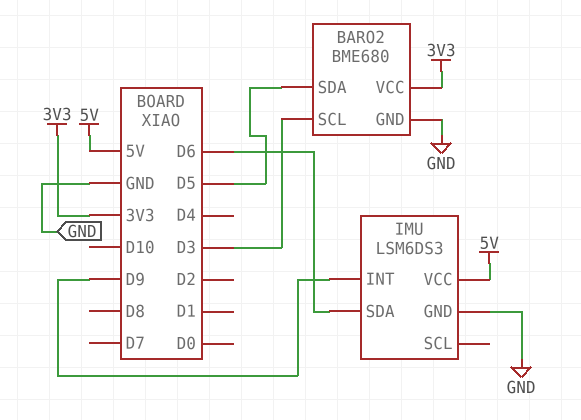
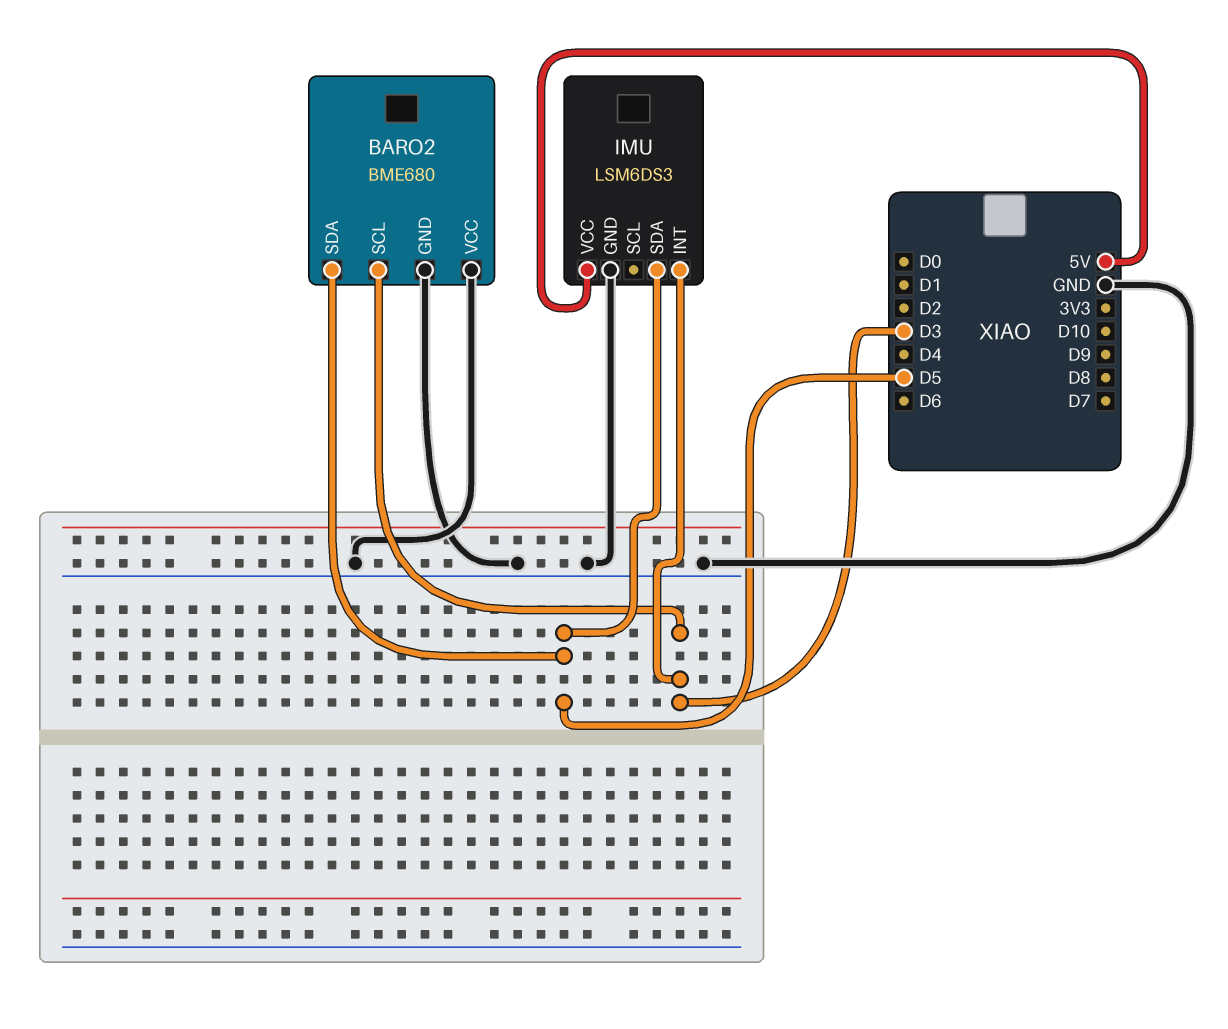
BARO2 pin VCC: 3V3 -> GND
IMU pin INT: D9 -> D3
IMU pin SDA: D6 -> D5

